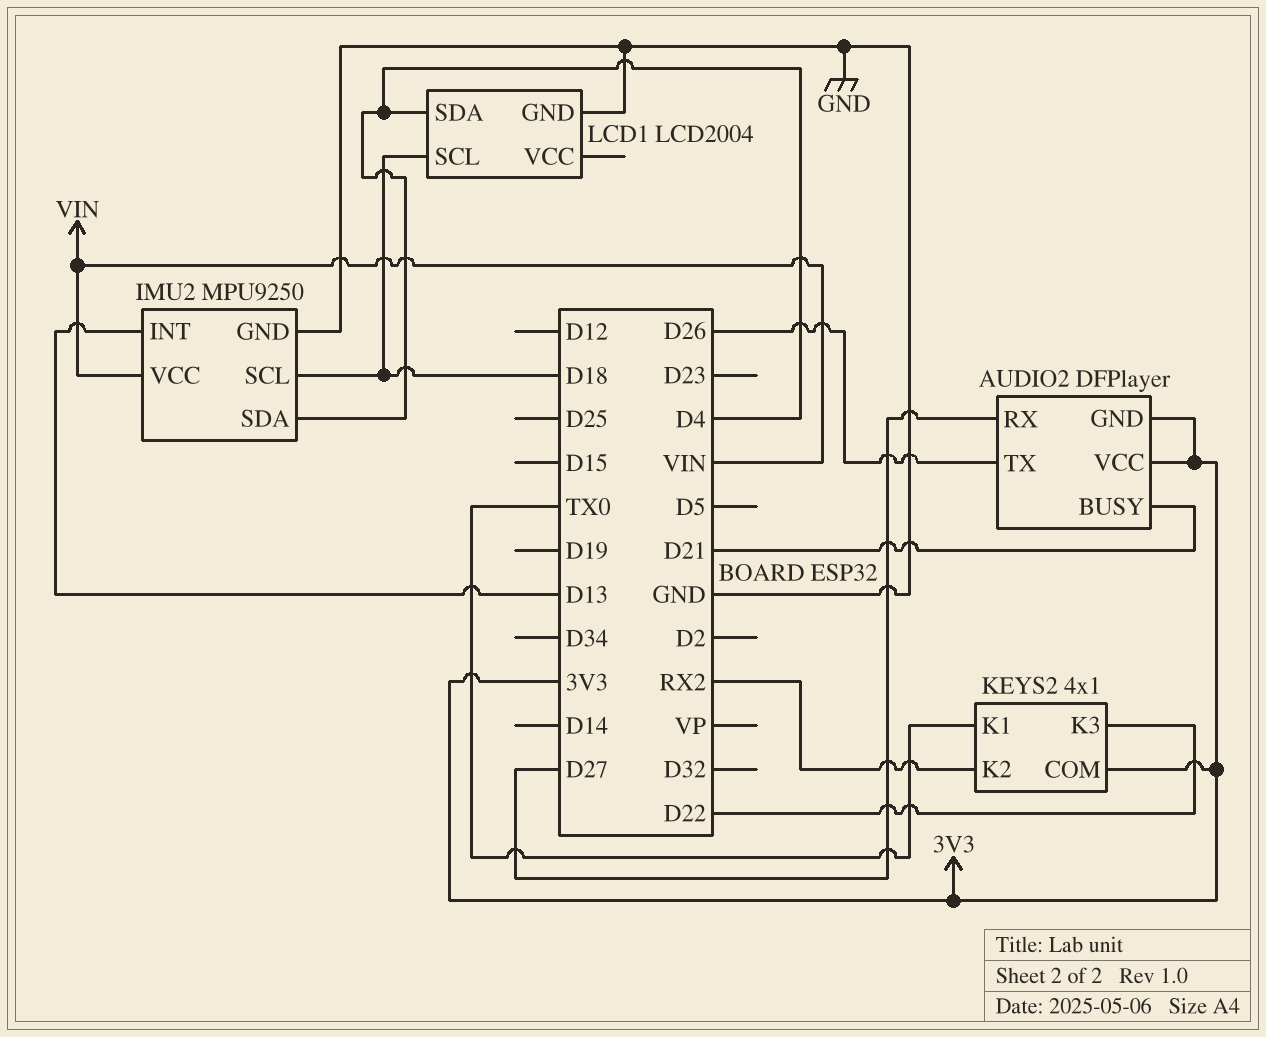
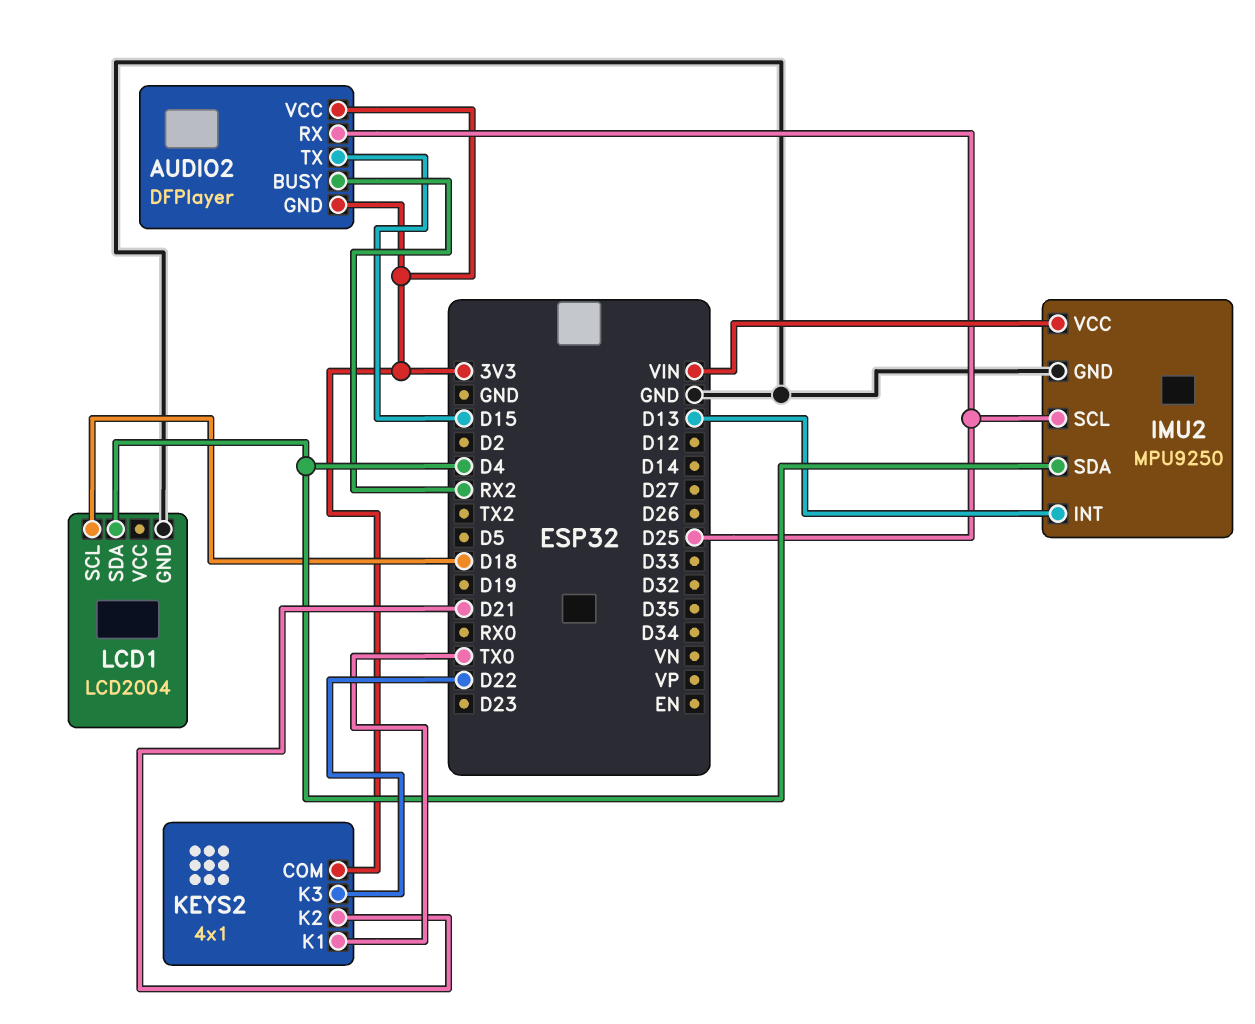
AUDIO2 pin BUSY: D21 -> RX2
AUDIO2 pin RX: D27 -> D25
AUDIO2 pin TX: D26 -> D15
IMU2 pin SCL: D18 -> D25
KEYS2 pin K2: RX2 -> D21

